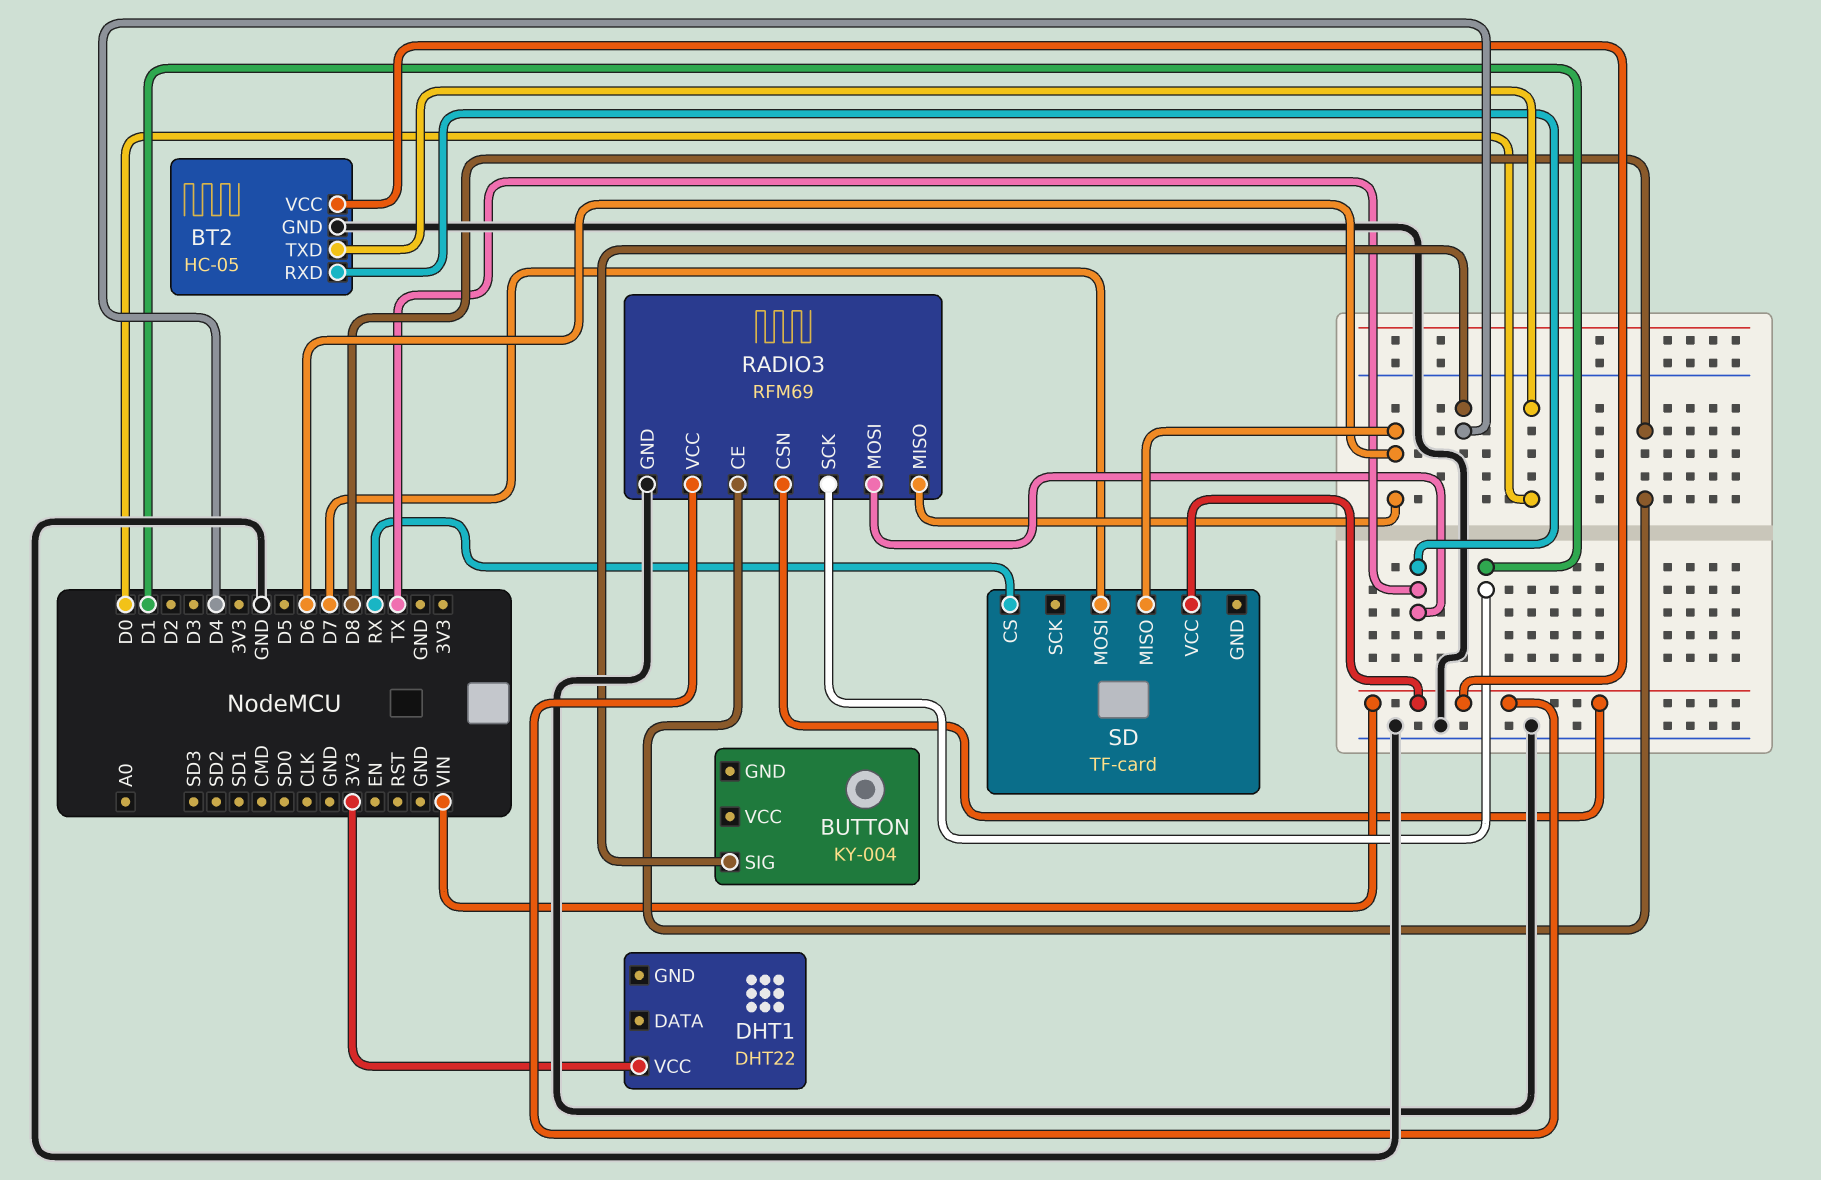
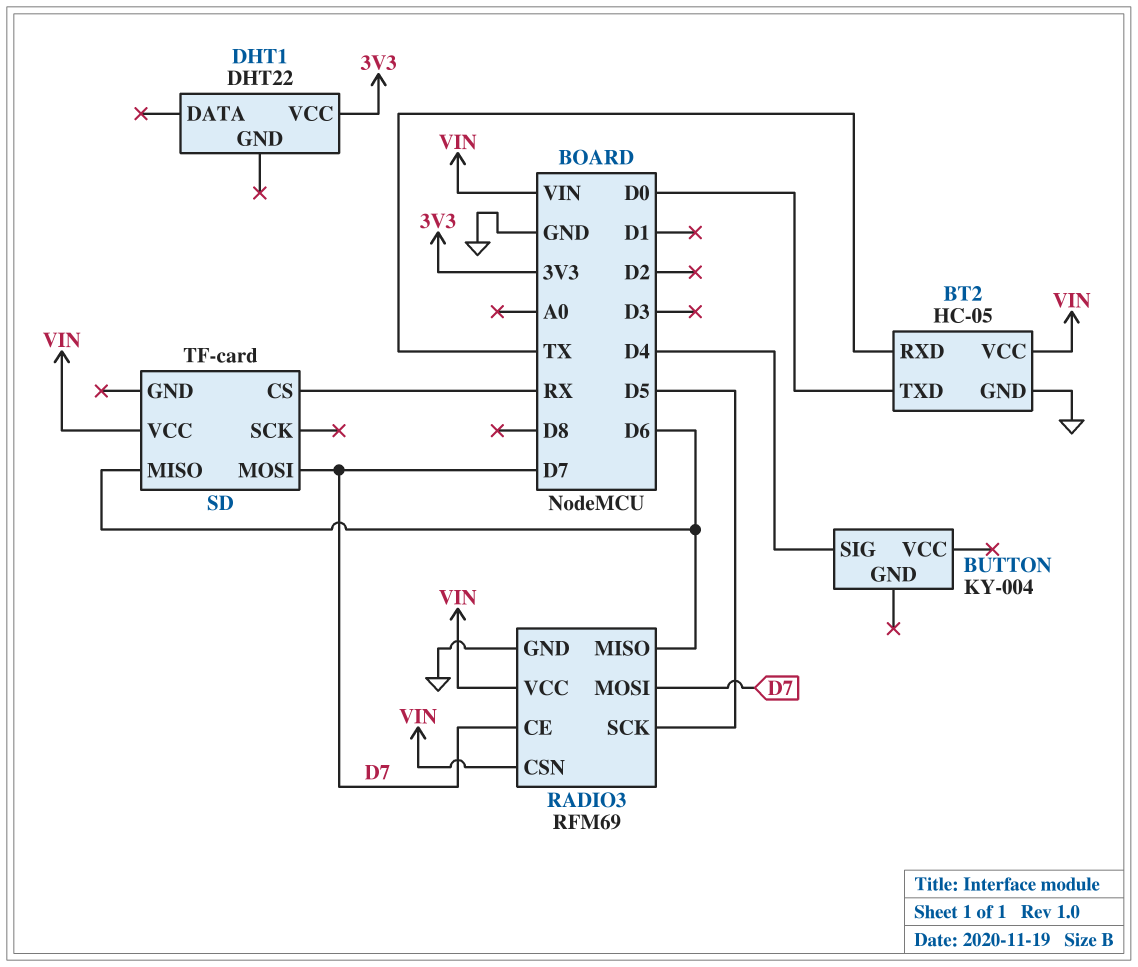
RADIO3 pin CE: D8 -> D7
RADIO3 pin MOSI: TX -> D7
RADIO3 pin SCK: D1 -> D5

